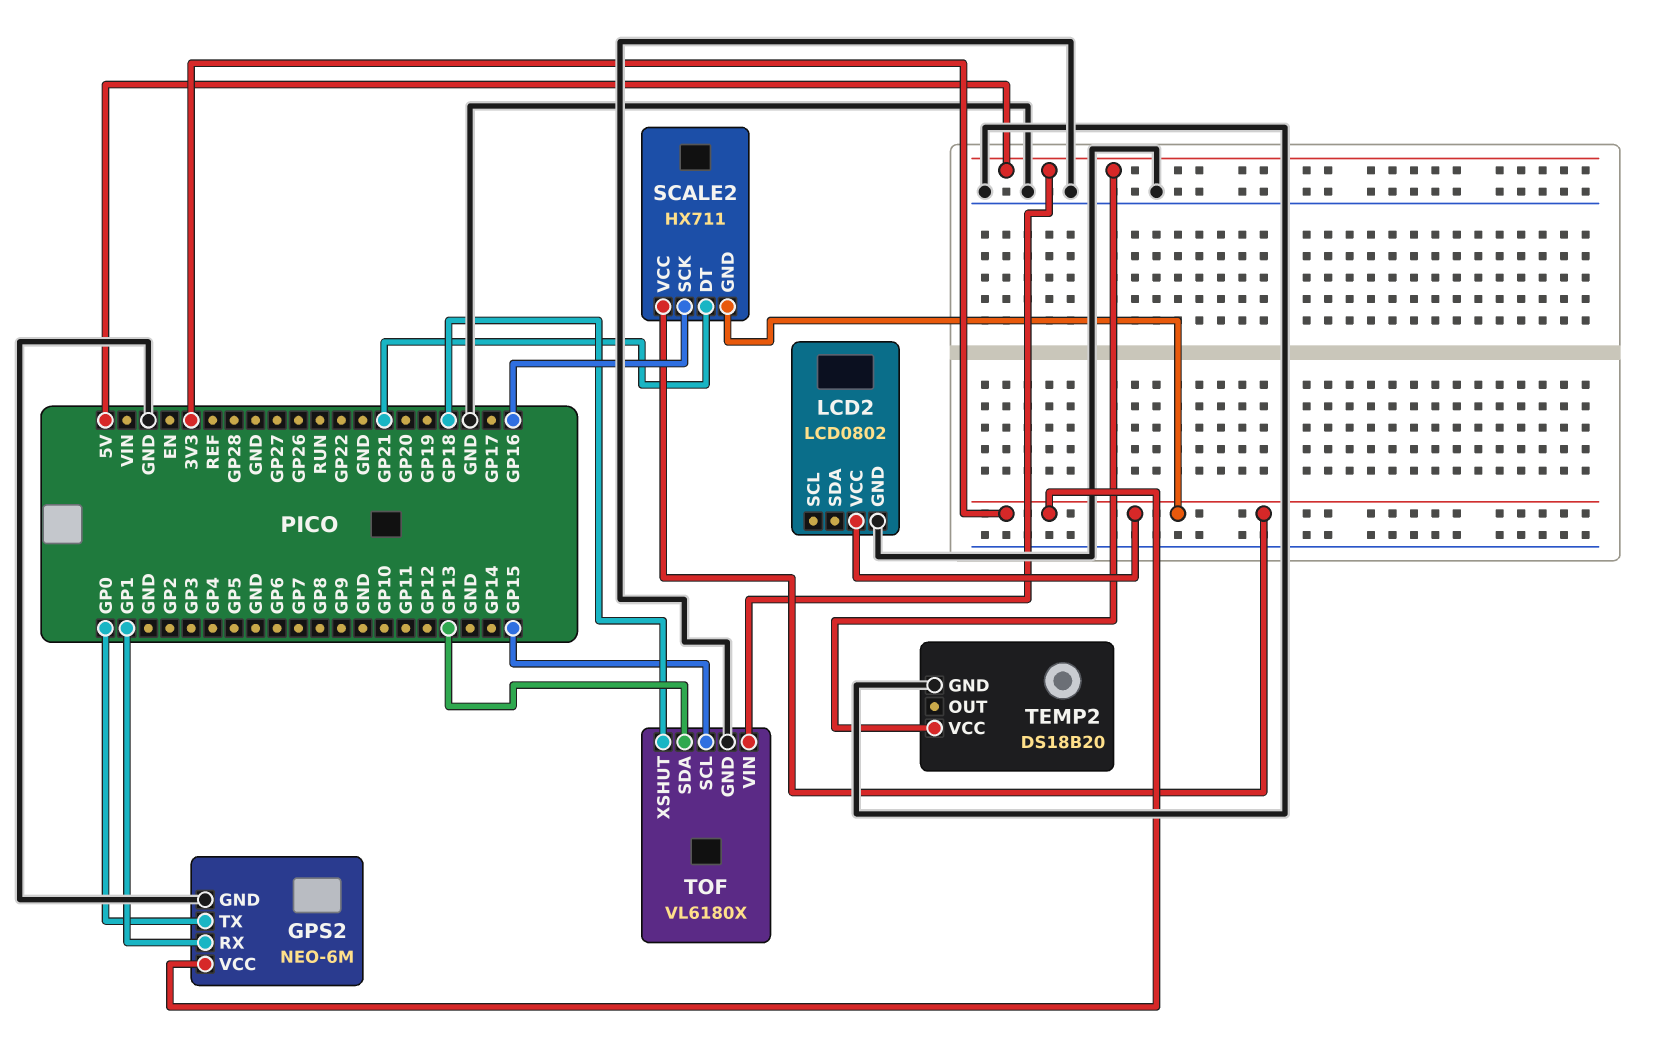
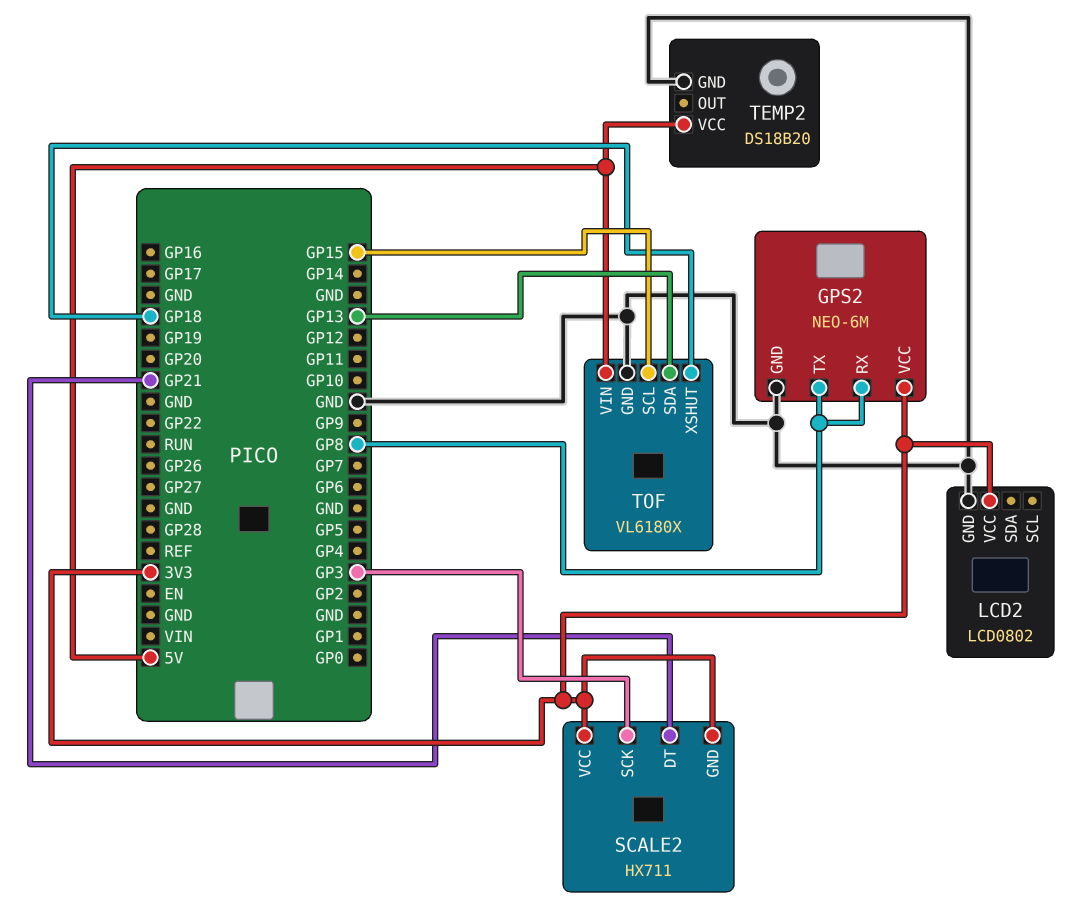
GPS2 pin RX: GP1 -> GP8
GPS2 pin TX: GP0 -> GP8
SCALE2 pin SCK: GP16 -> GP3

